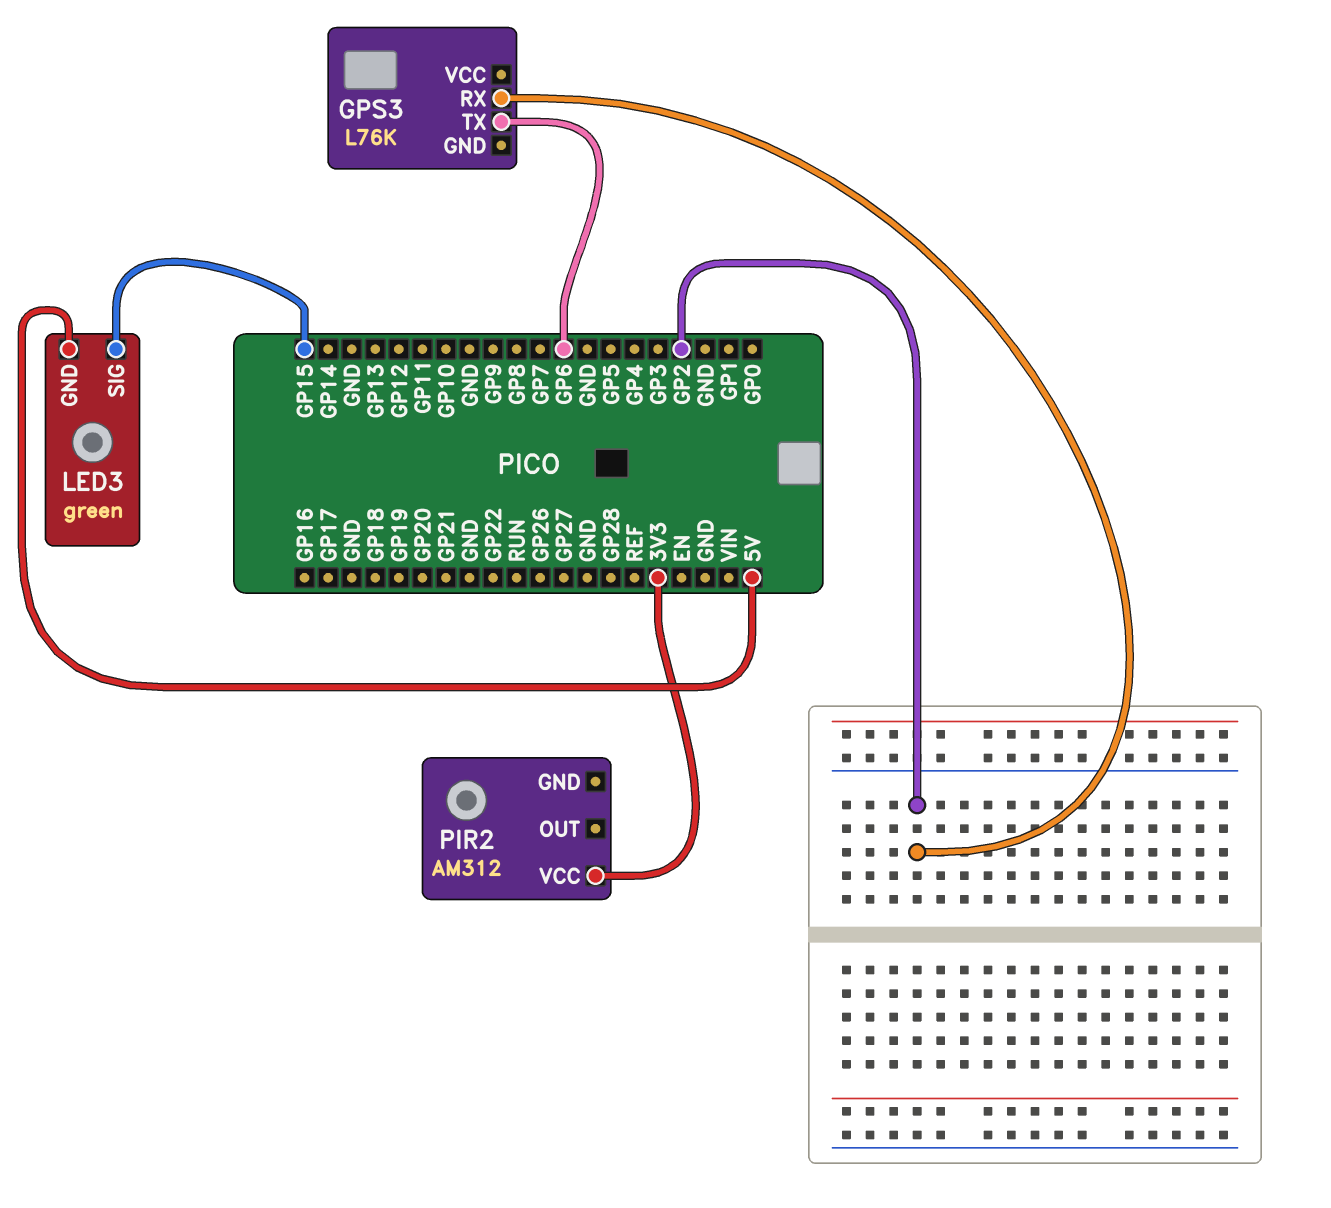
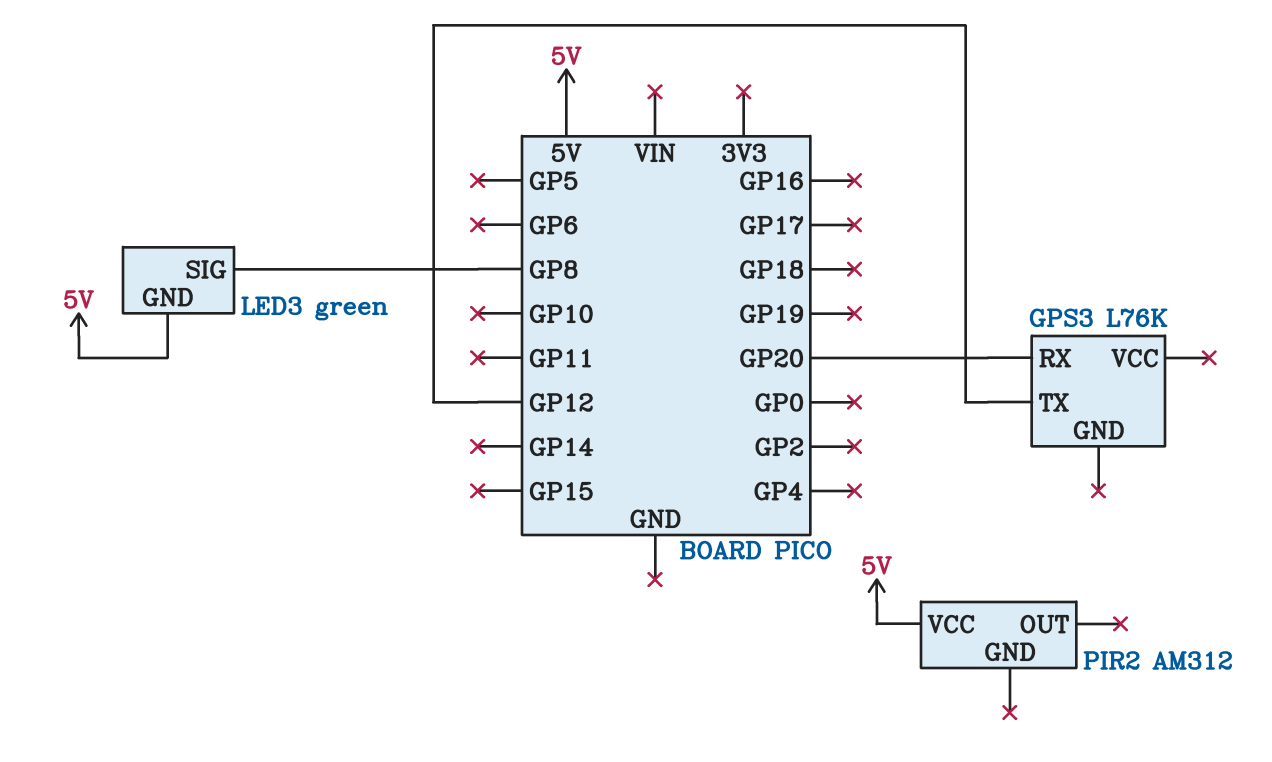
GPS3 pin RX: GP2 -> GP20
GPS3 pin TX: GP6 -> GP12
LED3 pin SIG: GP15 -> GP8
PIR2 pin VCC: 3V3 -> 5V

